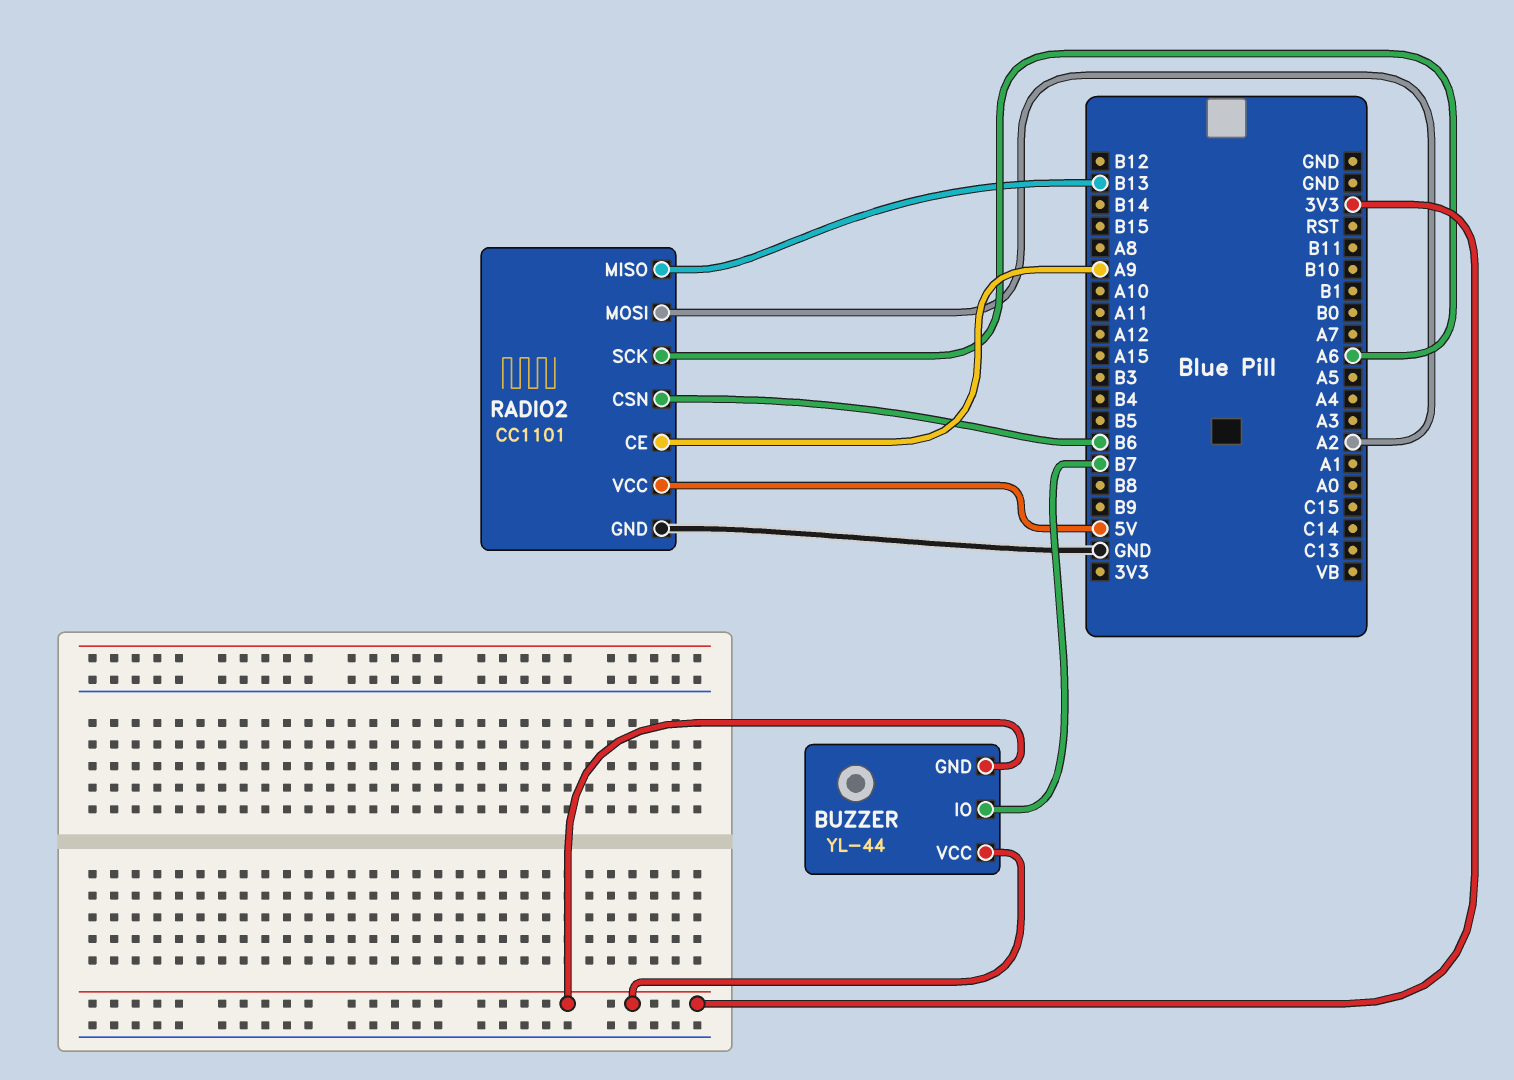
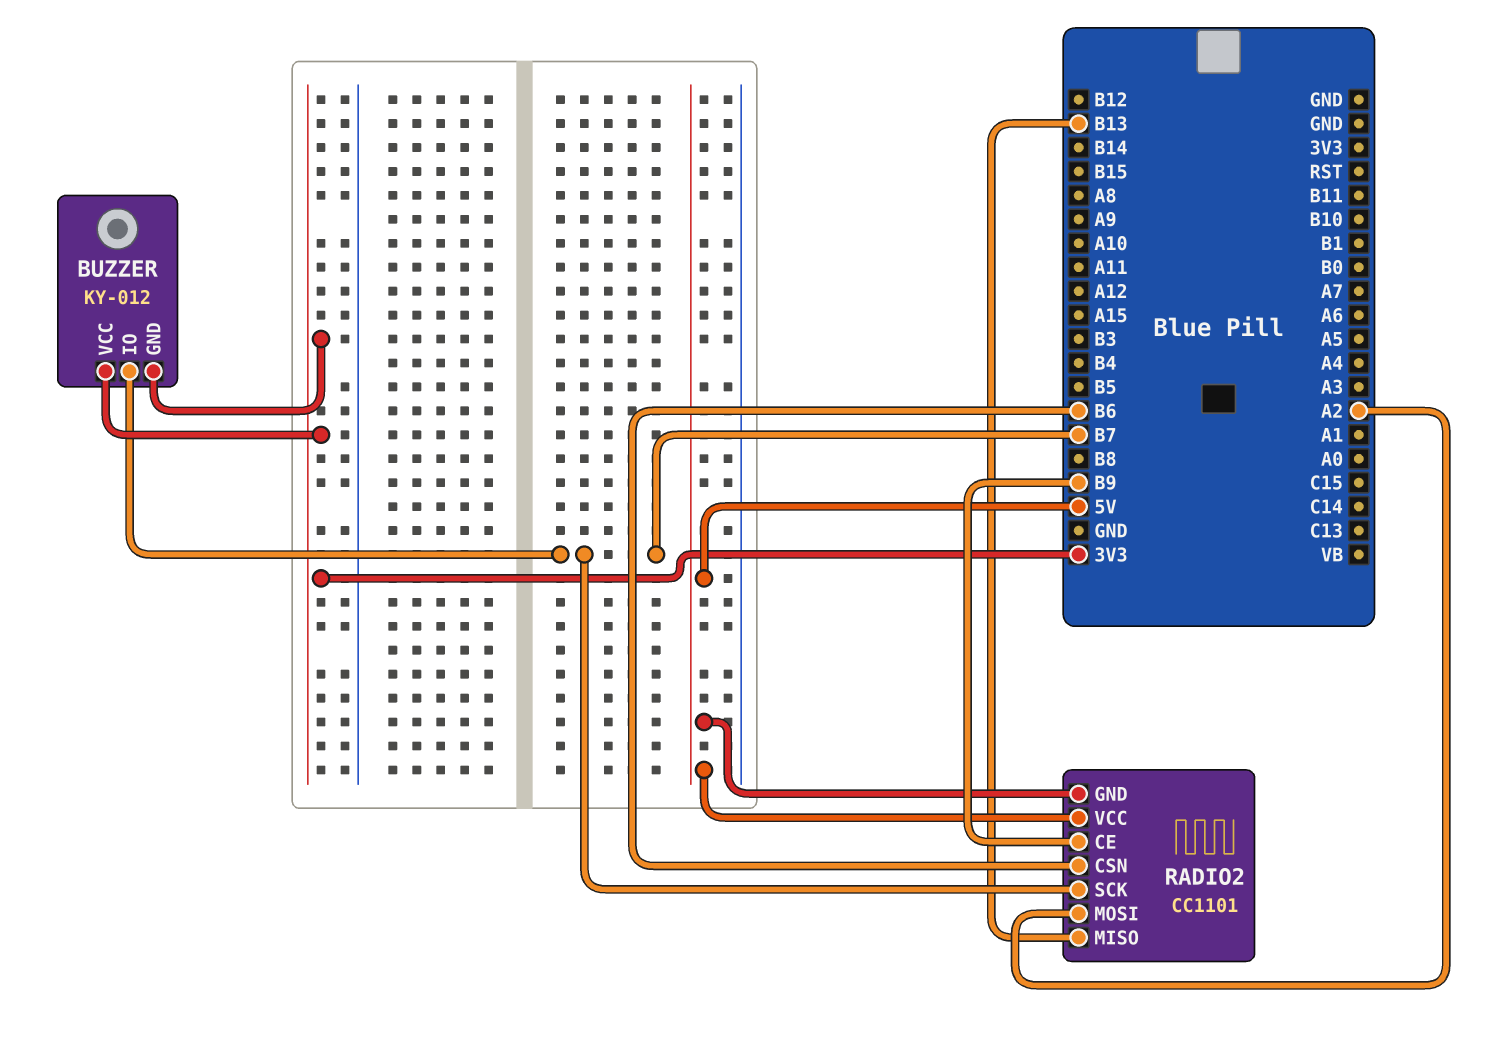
BUZZER: YL-44 -> KY-012
RADIO2 pin CE: A9 -> B9
RADIO2 pin GND: GND -> 5V
RADIO2 pin SCK: A6 -> B7

